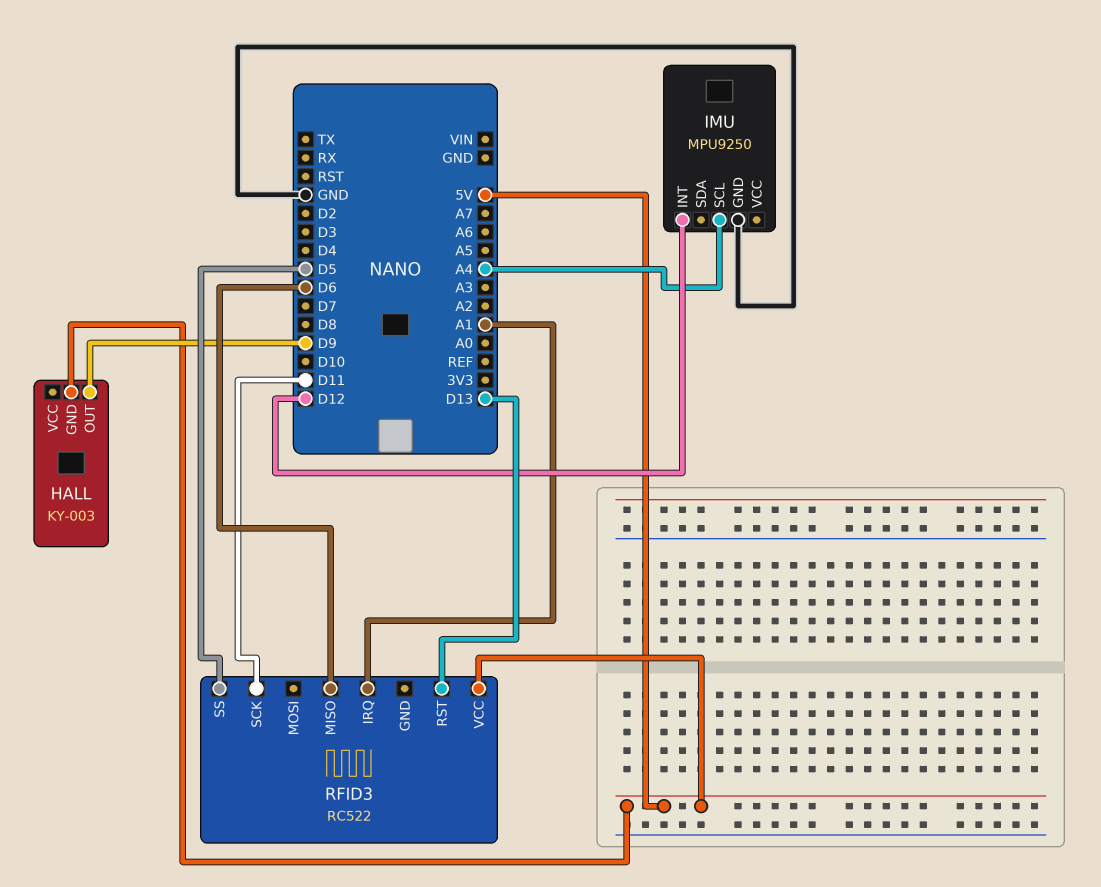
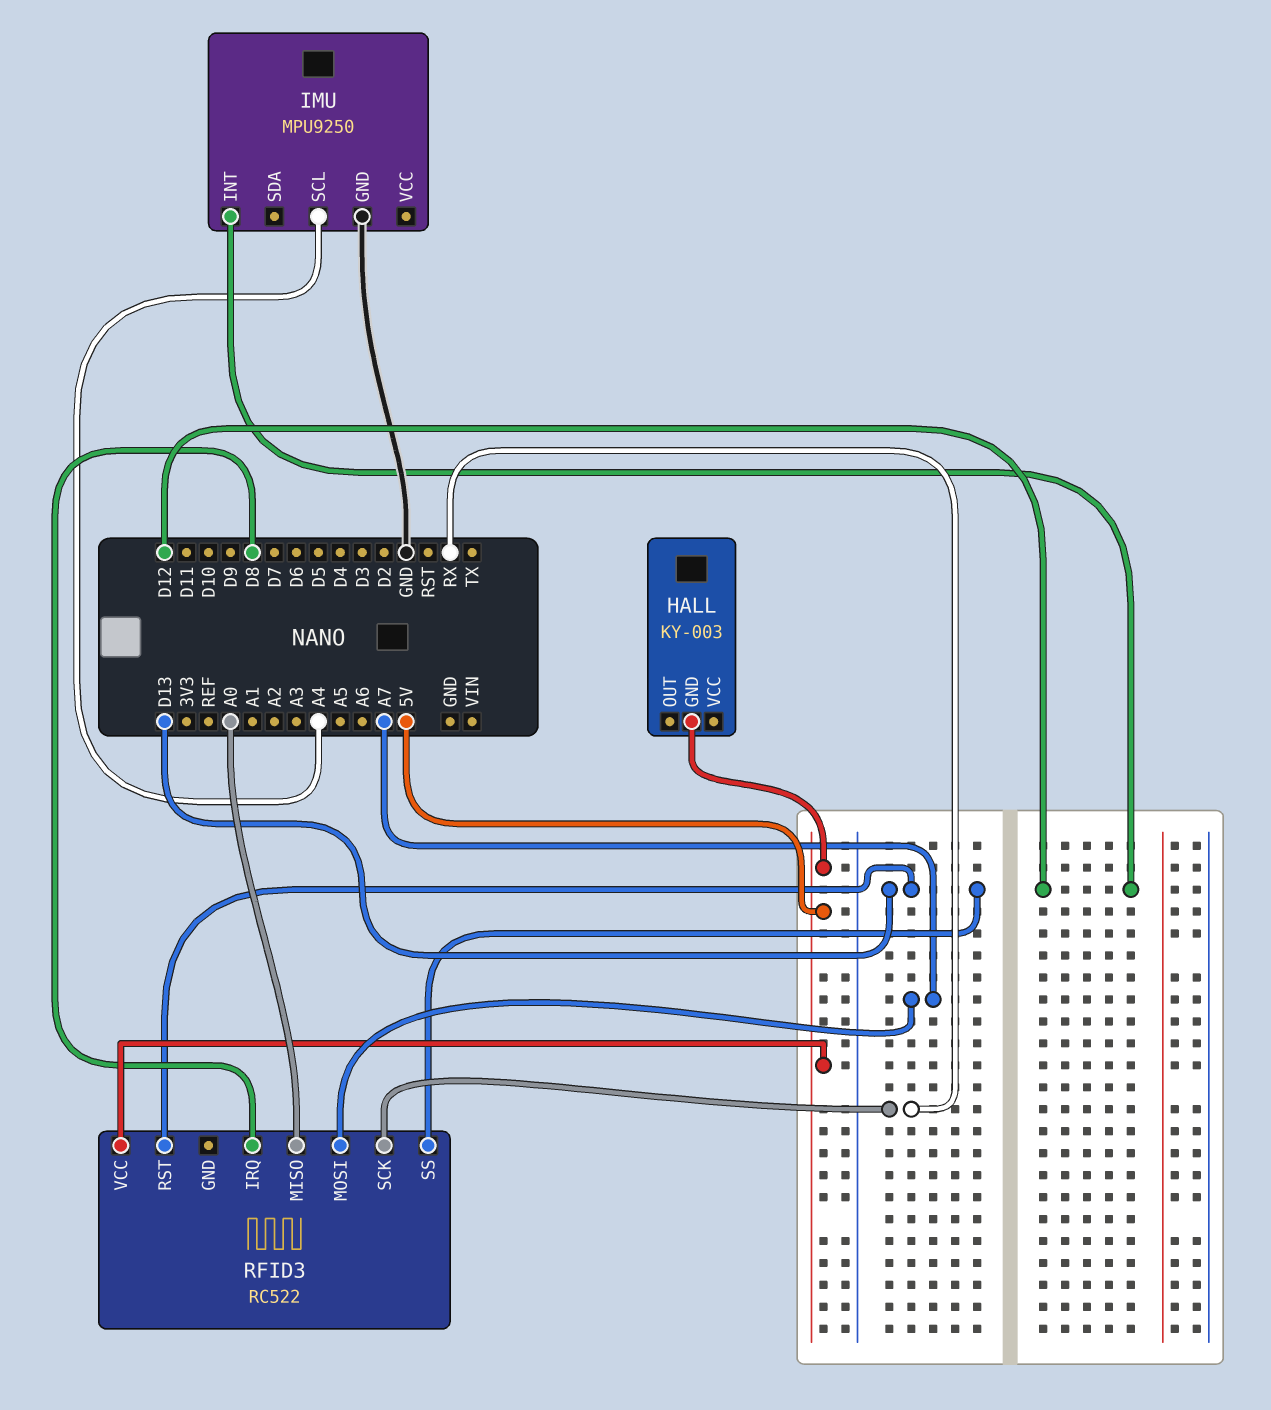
HALL pin OUT: D9 -> none
RFID3 pin IRQ: A1 -> D8
RFID3 pin MISO: D6 -> A0
RFID3 pin MOSI: none -> A7
RFID3 pin SCK: D11 -> RX
RFID3 pin SS: D5 -> D13

